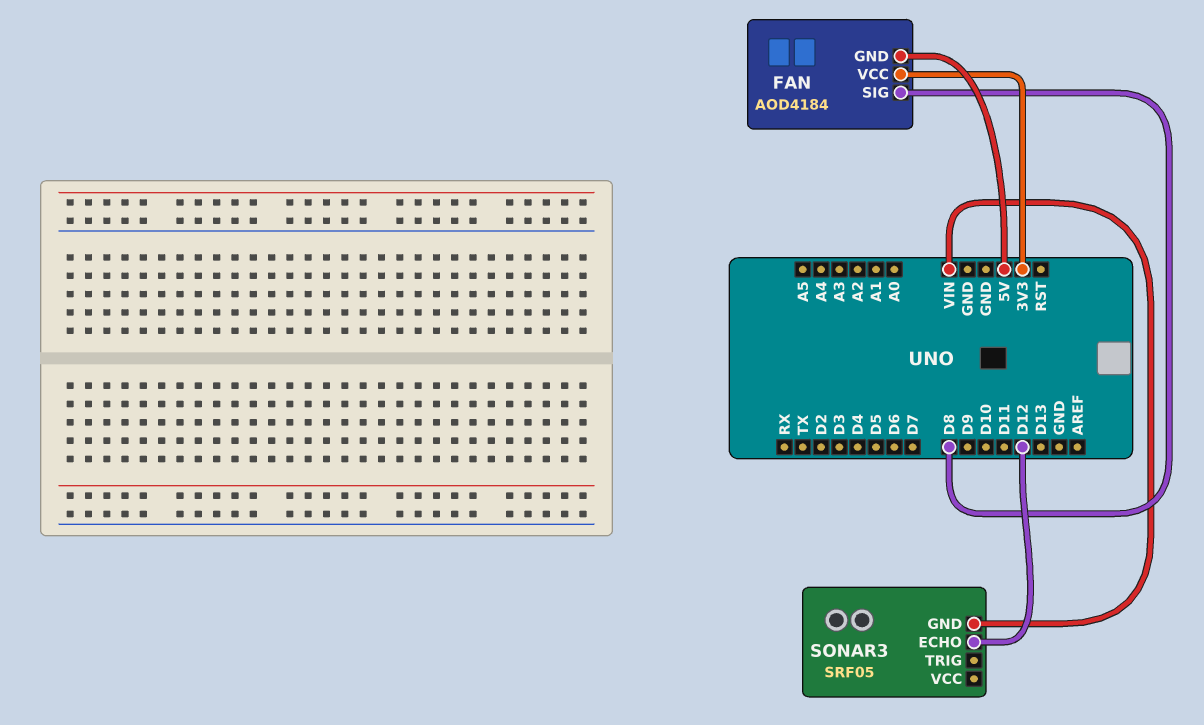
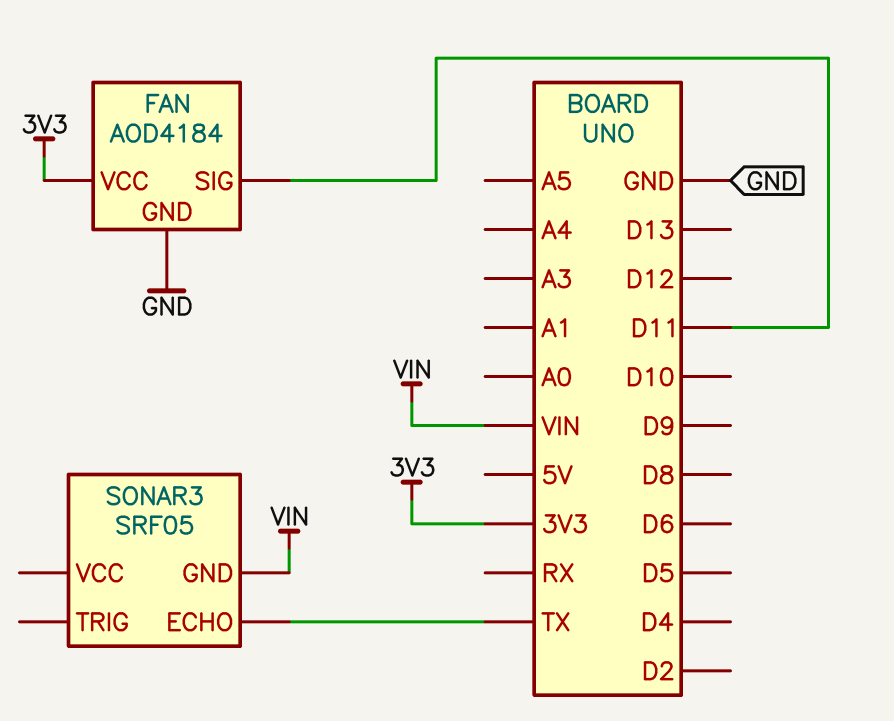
FAN pin GND: 5V -> GND
FAN pin SIG: D8 -> D11
SONAR3 pin ECHO: D12 -> TX

